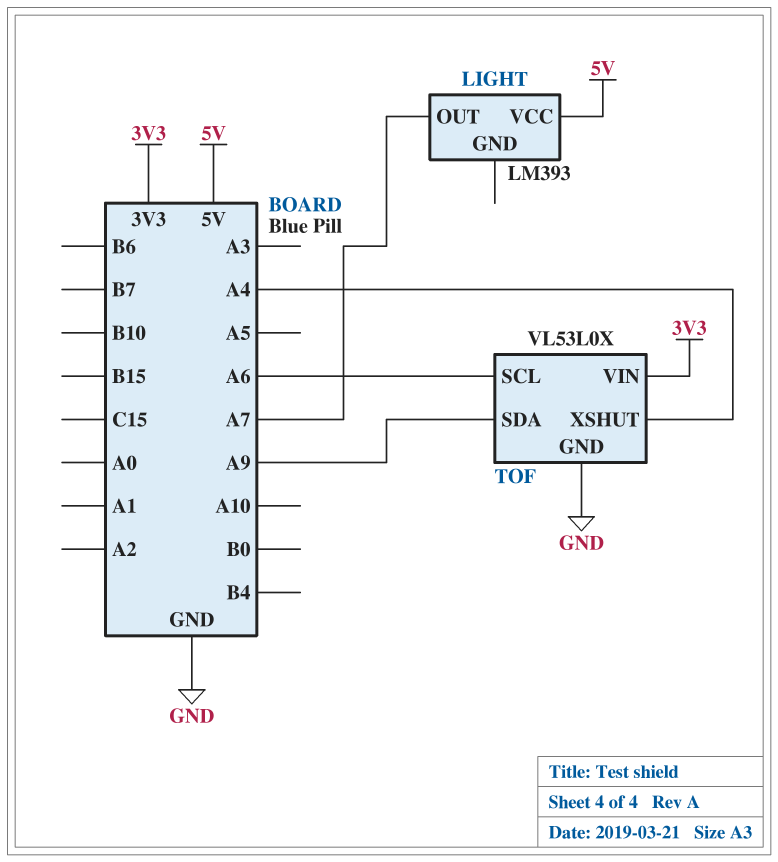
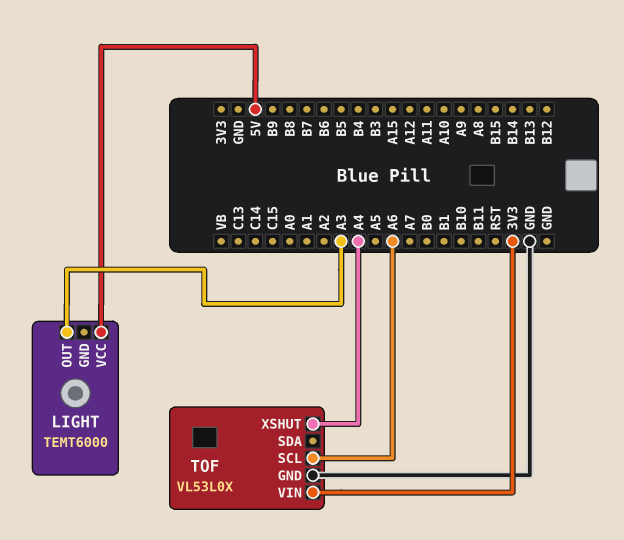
LIGHT: LM393 -> TEMT6000
LIGHT pin OUT: A7 -> A3
TOF pin SDA: A9 -> none

